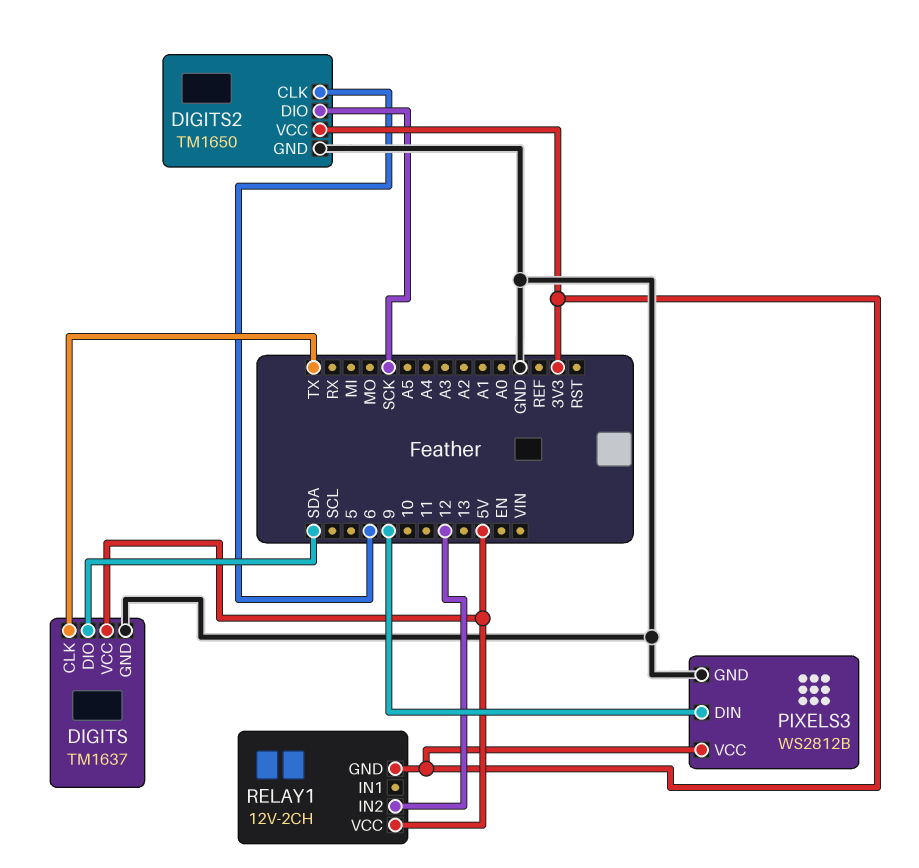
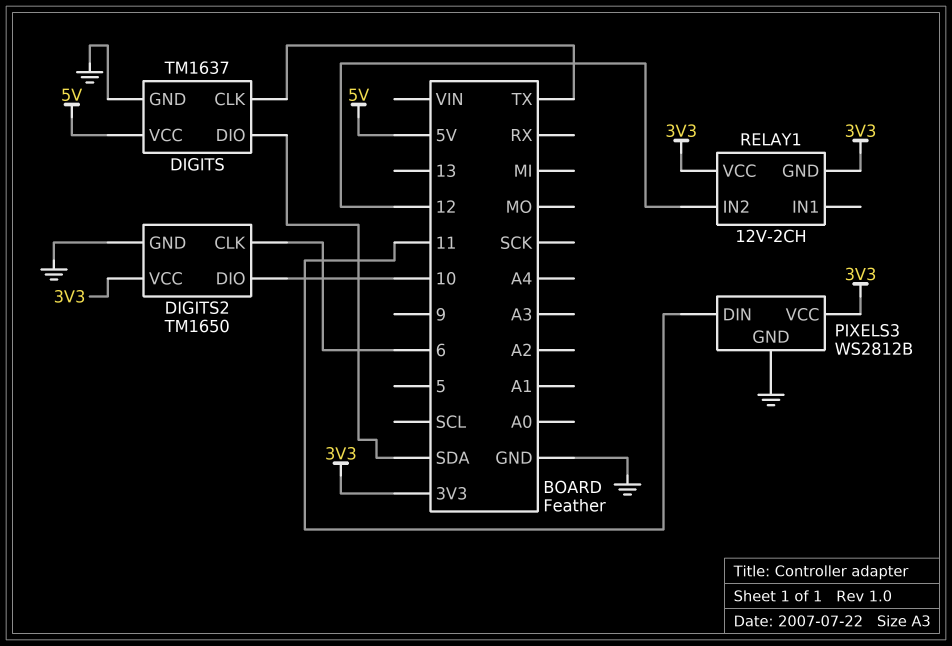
DIGITS2 pin DIO: SCK -> 10
PIXELS3 pin DIN: 9 -> 11
RELAY1 pin VCC: 5V -> 3V3

